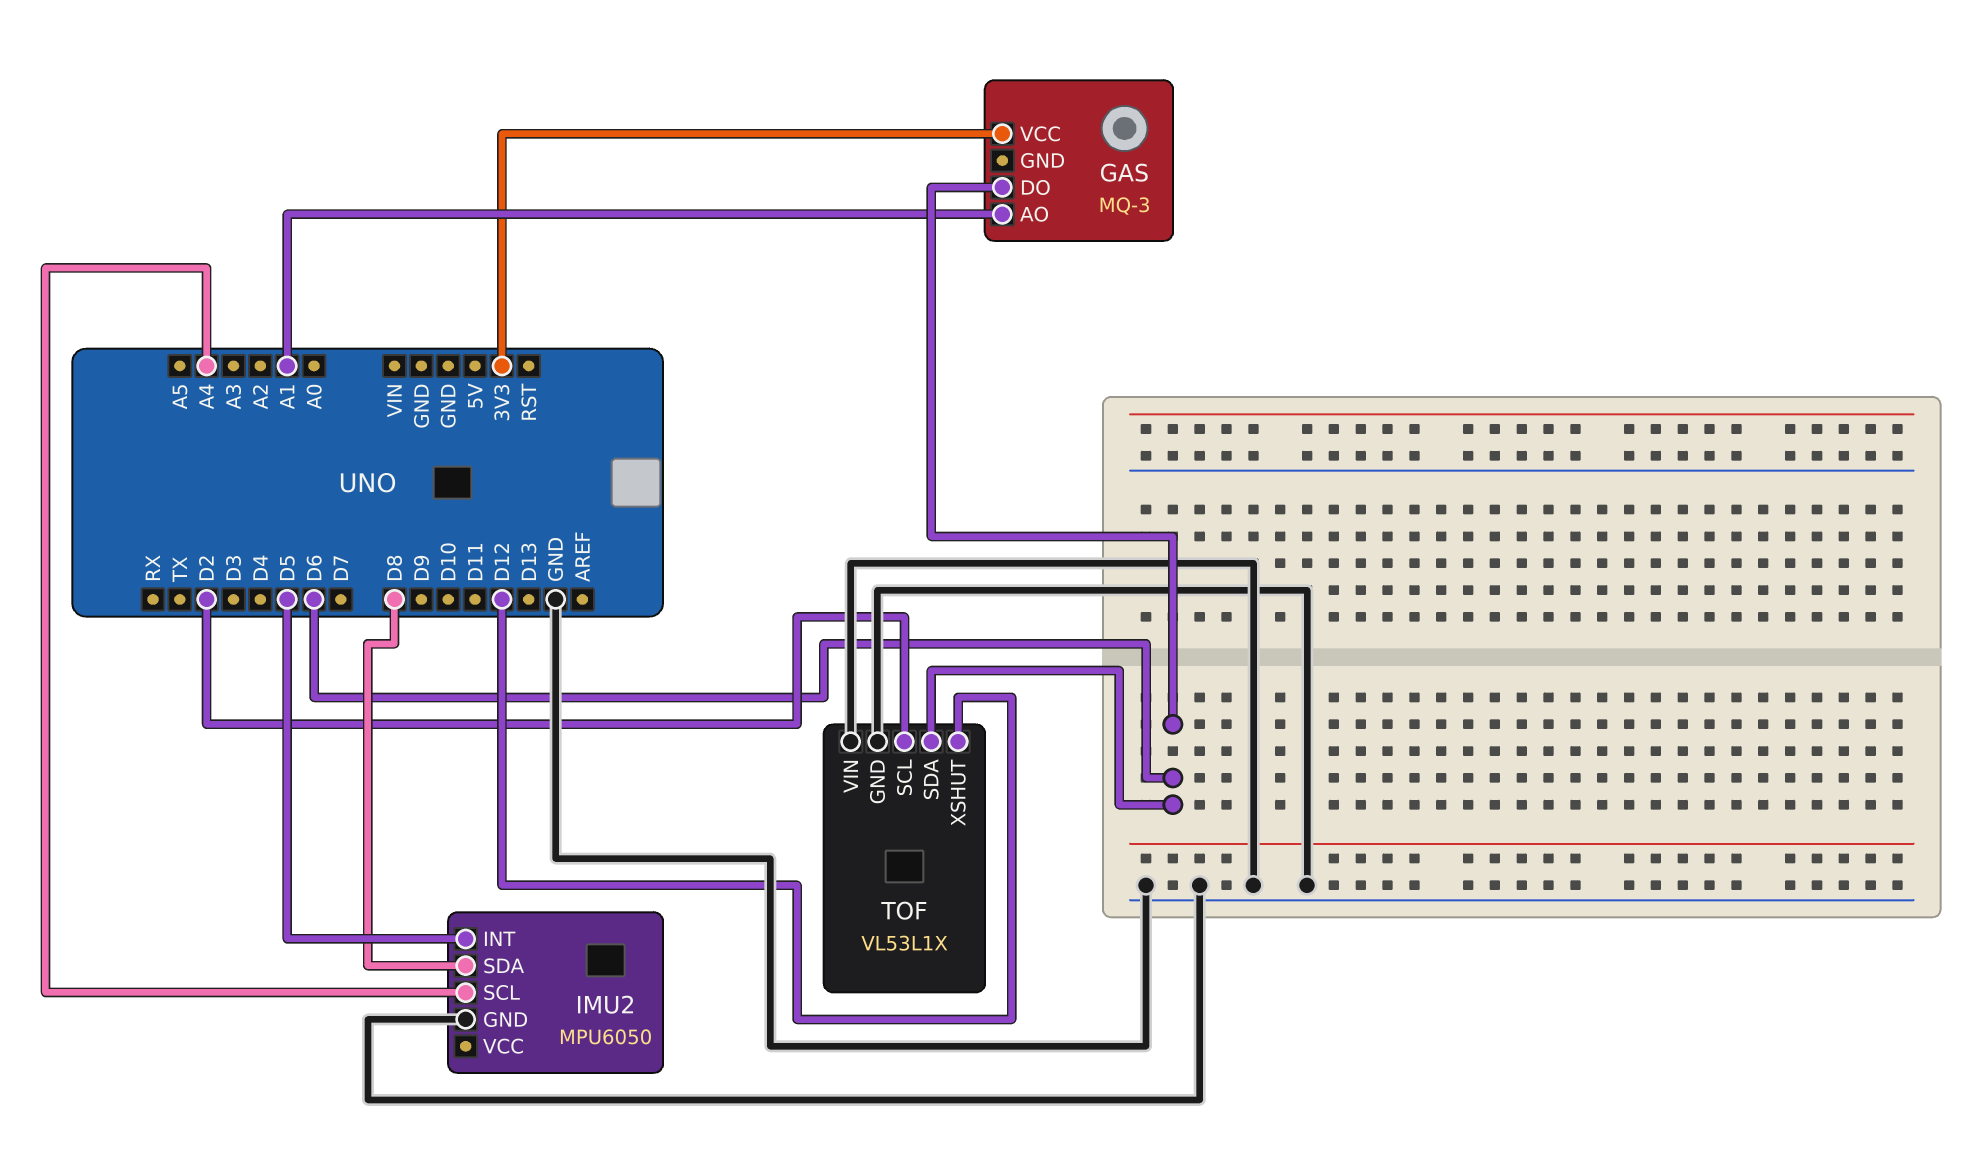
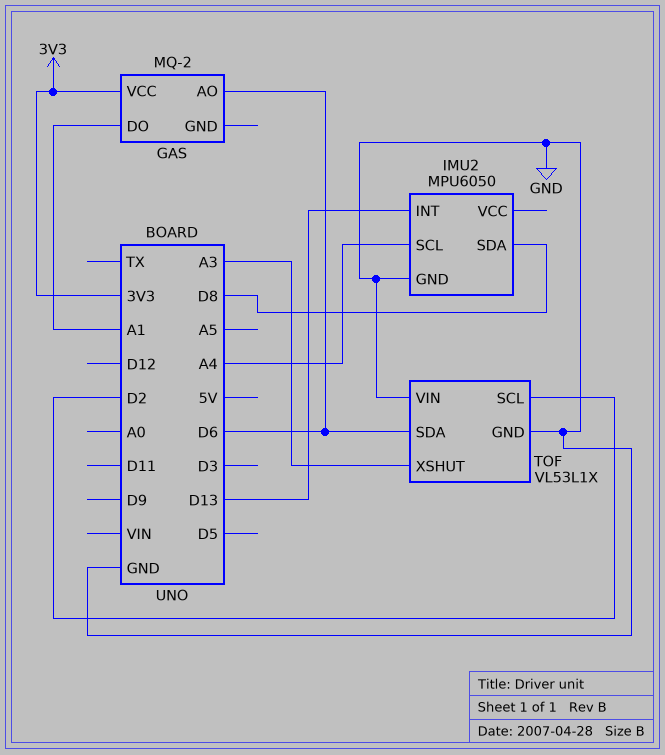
GAS: MQ-3 -> MQ-2
GAS pin AO: A1 -> D6
GAS pin DO: D6 -> A1
IMU2 pin INT: D5 -> D13
TOF pin XSHUT: D12 -> A3

